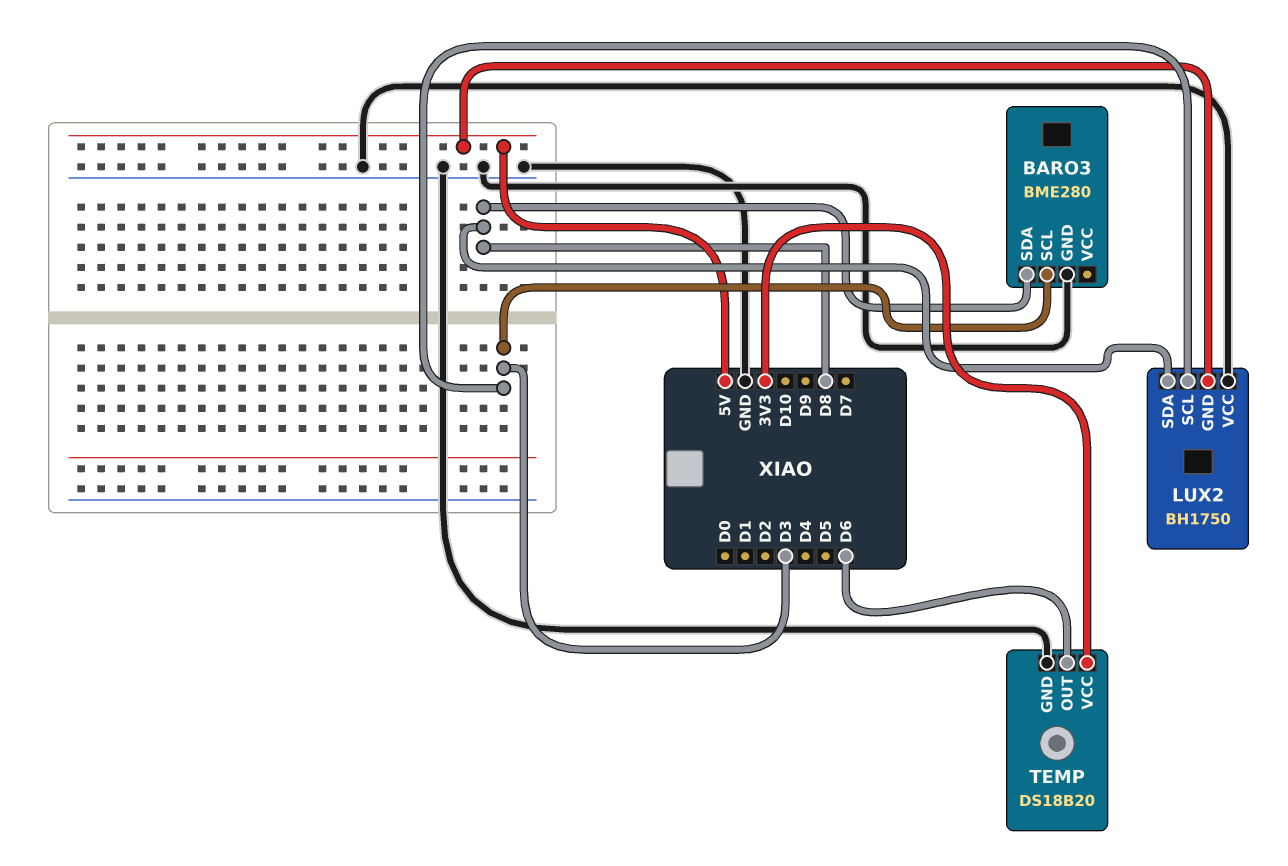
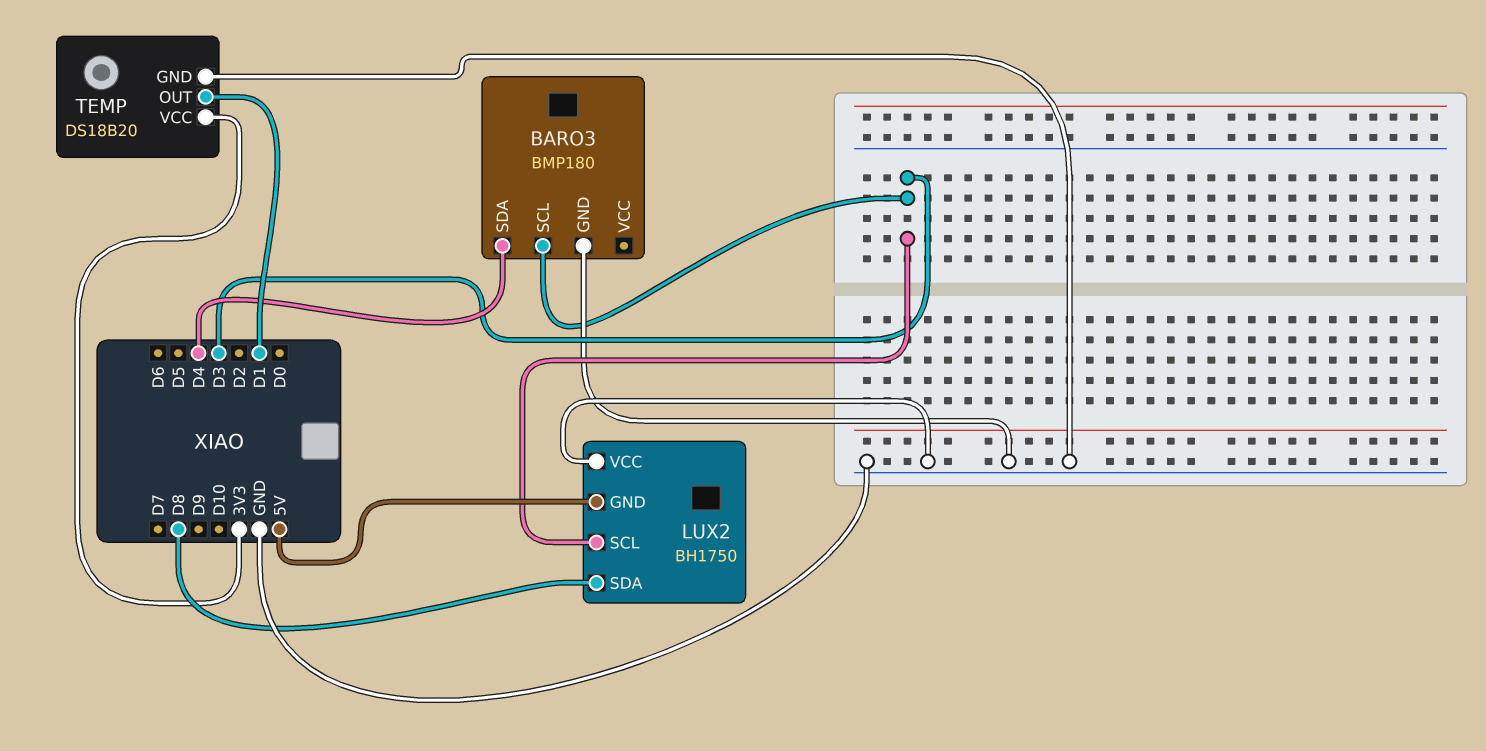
BARO3: BME280 -> BMP180
BARO3 pin SDA: D8 -> D4
TEMP pin OUT: D6 -> D1

